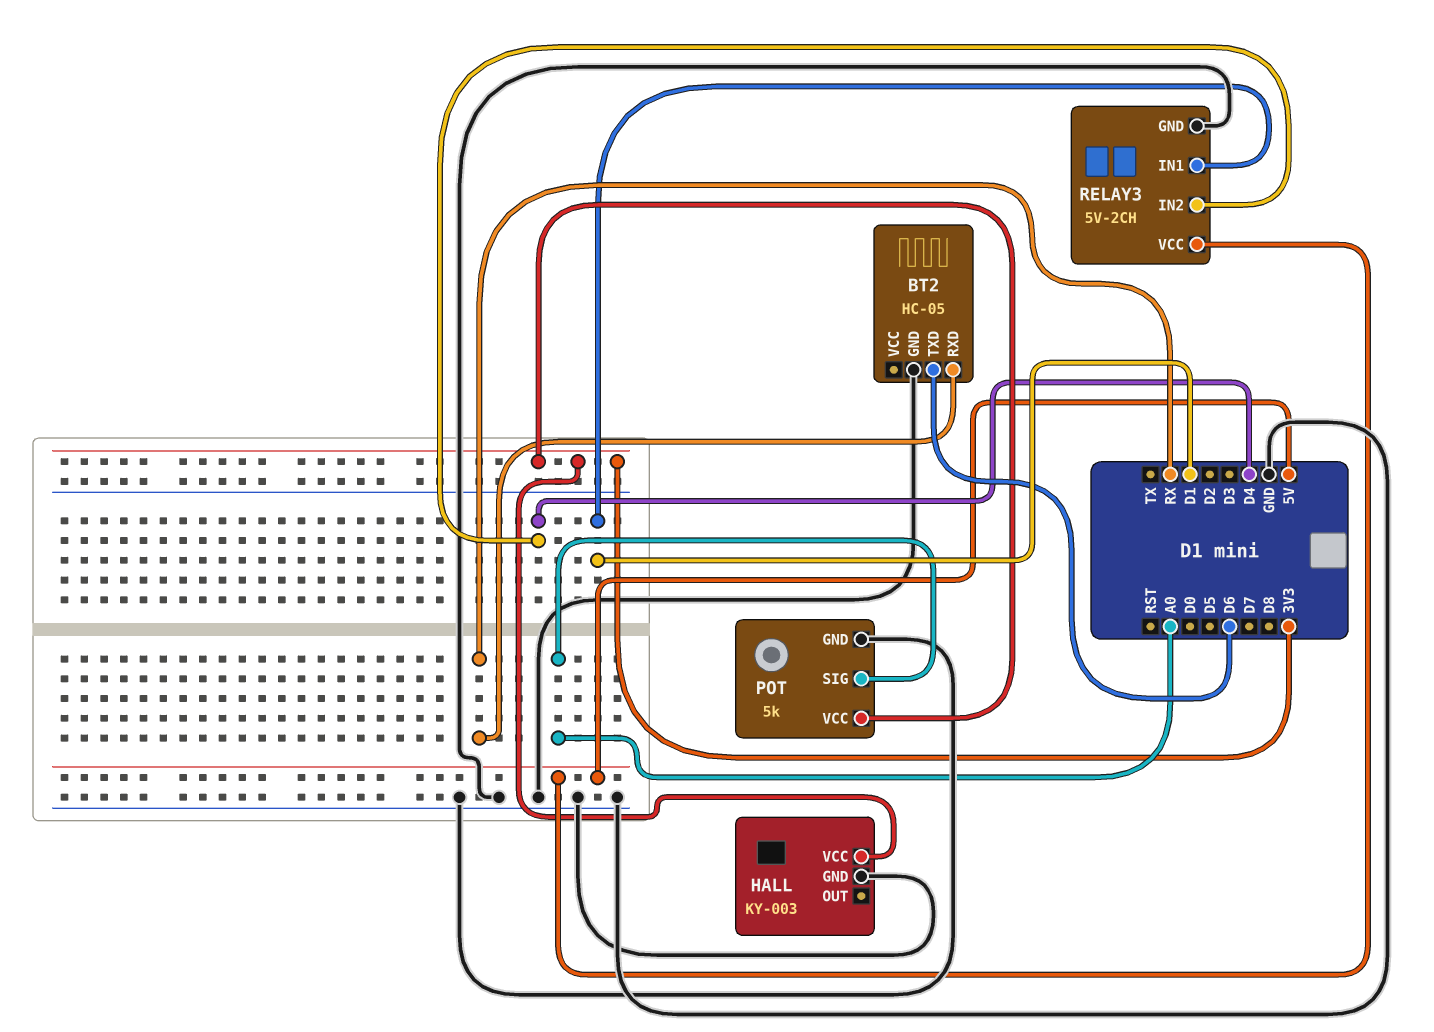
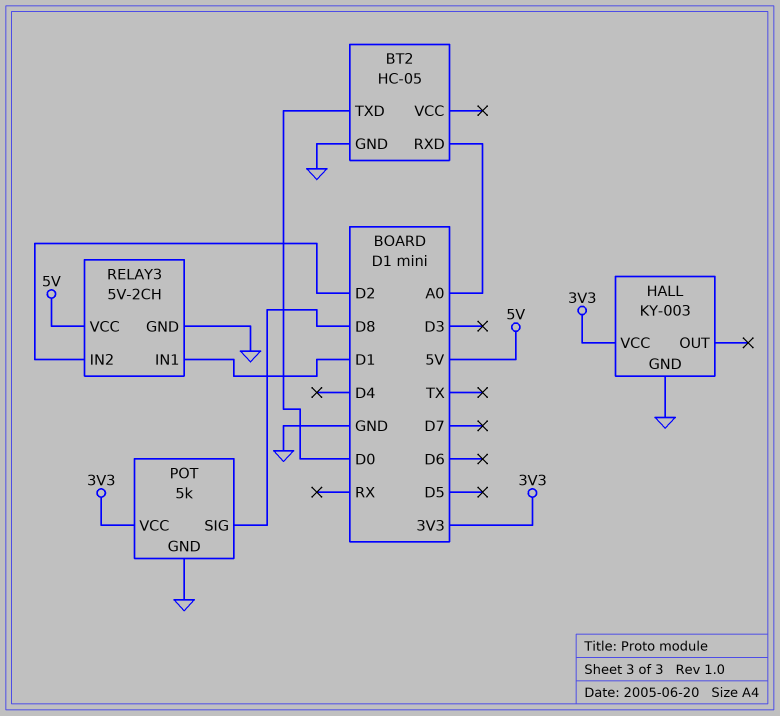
BT2 pin RXD: RX -> A0
BT2 pin TXD: D6 -> D0
POT pin SIG: A0 -> D8
RELAY3 pin IN2: D4 -> D2

